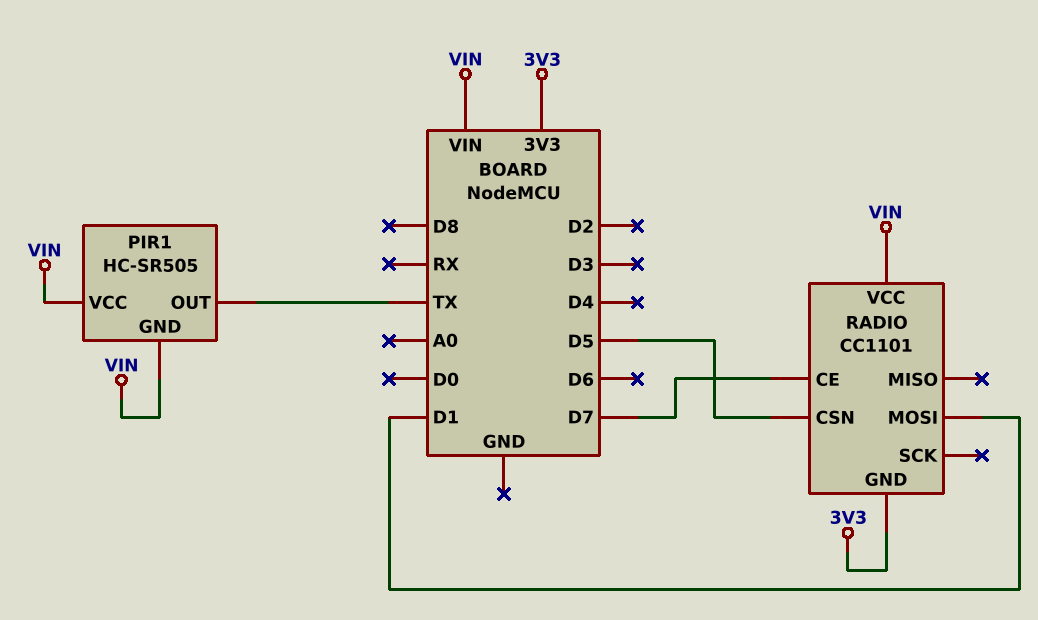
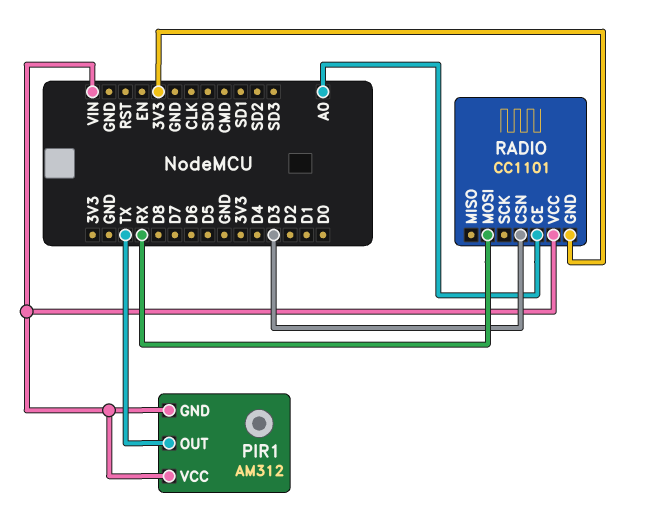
PIR1: HC-SR505 -> AM312
RADIO pin CE: D7 -> A0
RADIO pin CSN: D5 -> D3
RADIO pin MOSI: D1 -> RX

